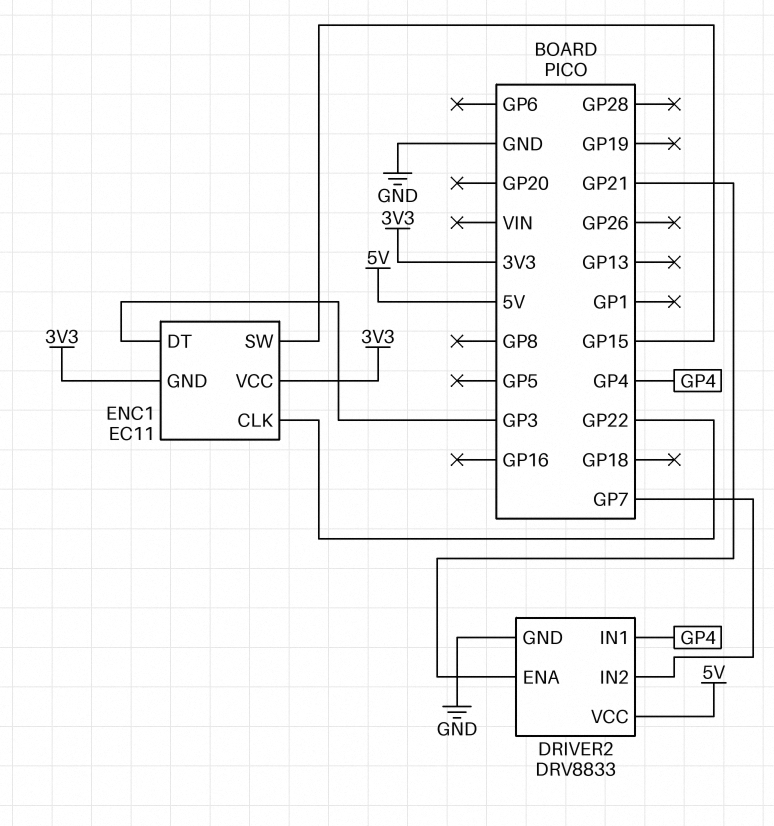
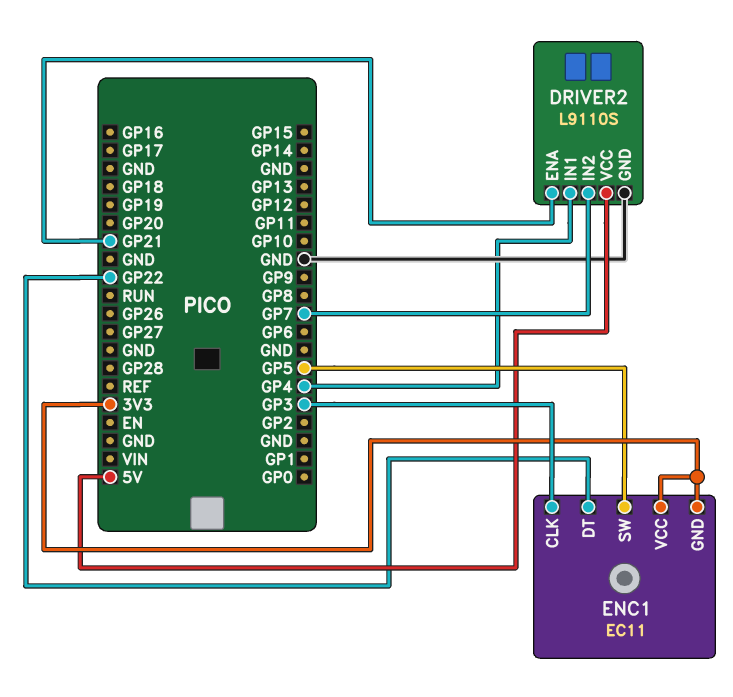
DRIVER2: DRV8833 -> L9110S
ENC1 pin CLK: GP22 -> GP3
ENC1 pin DT: GP3 -> GP22
ENC1 pin SW: GP15 -> GP5

